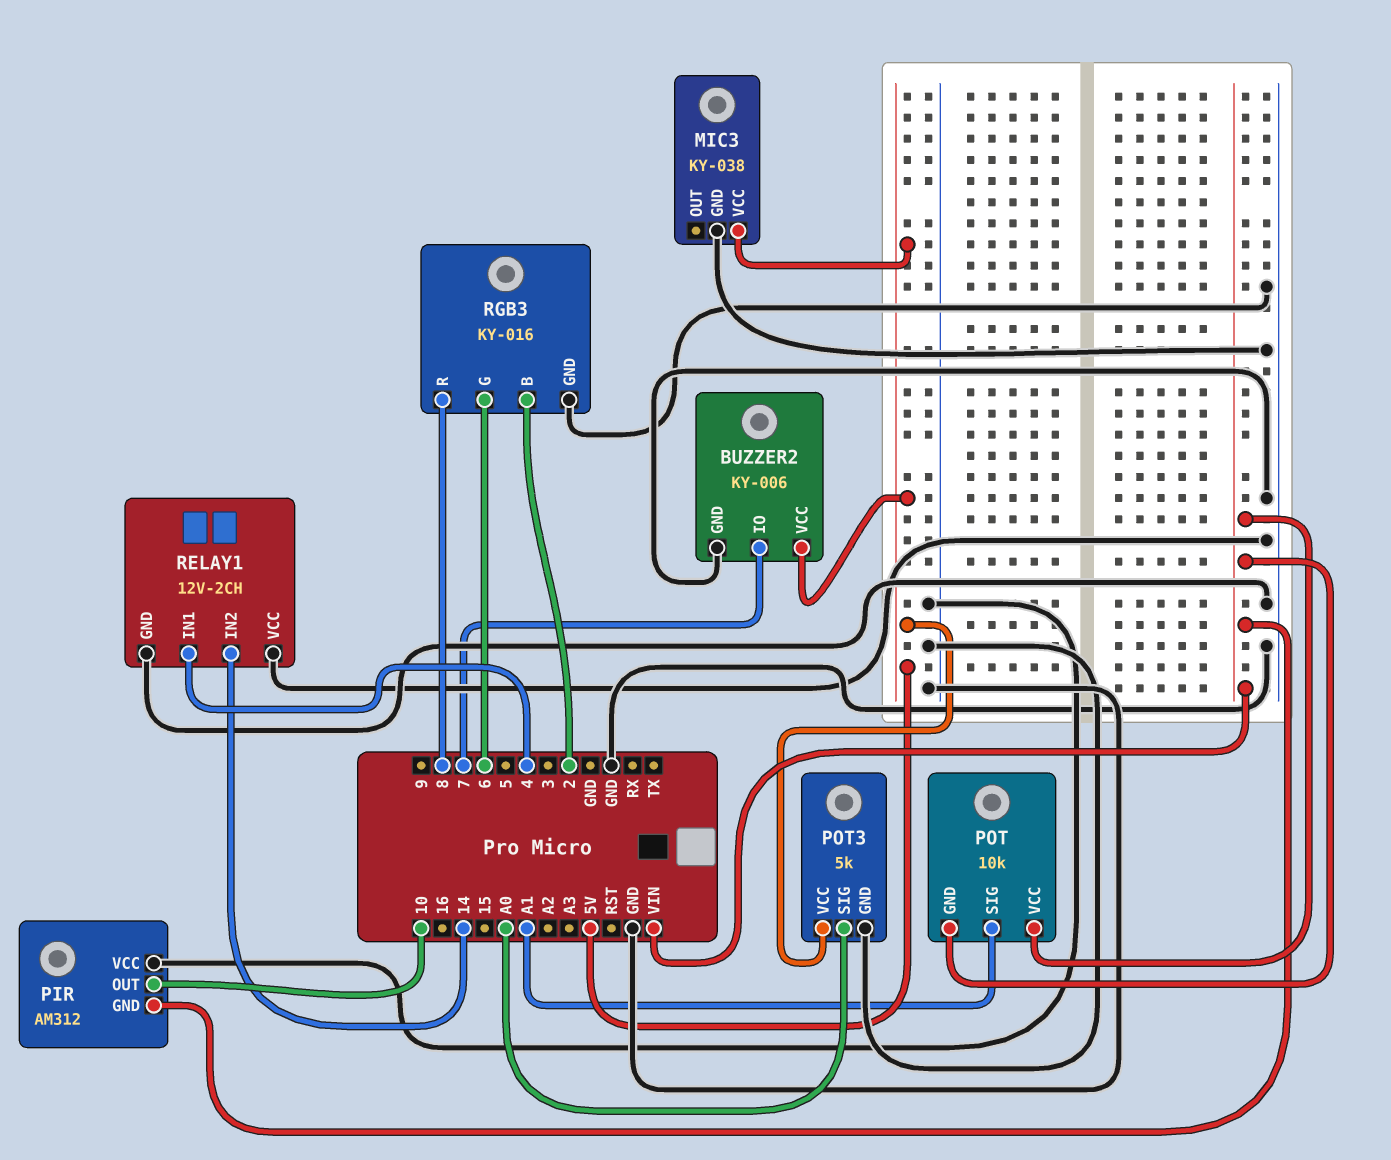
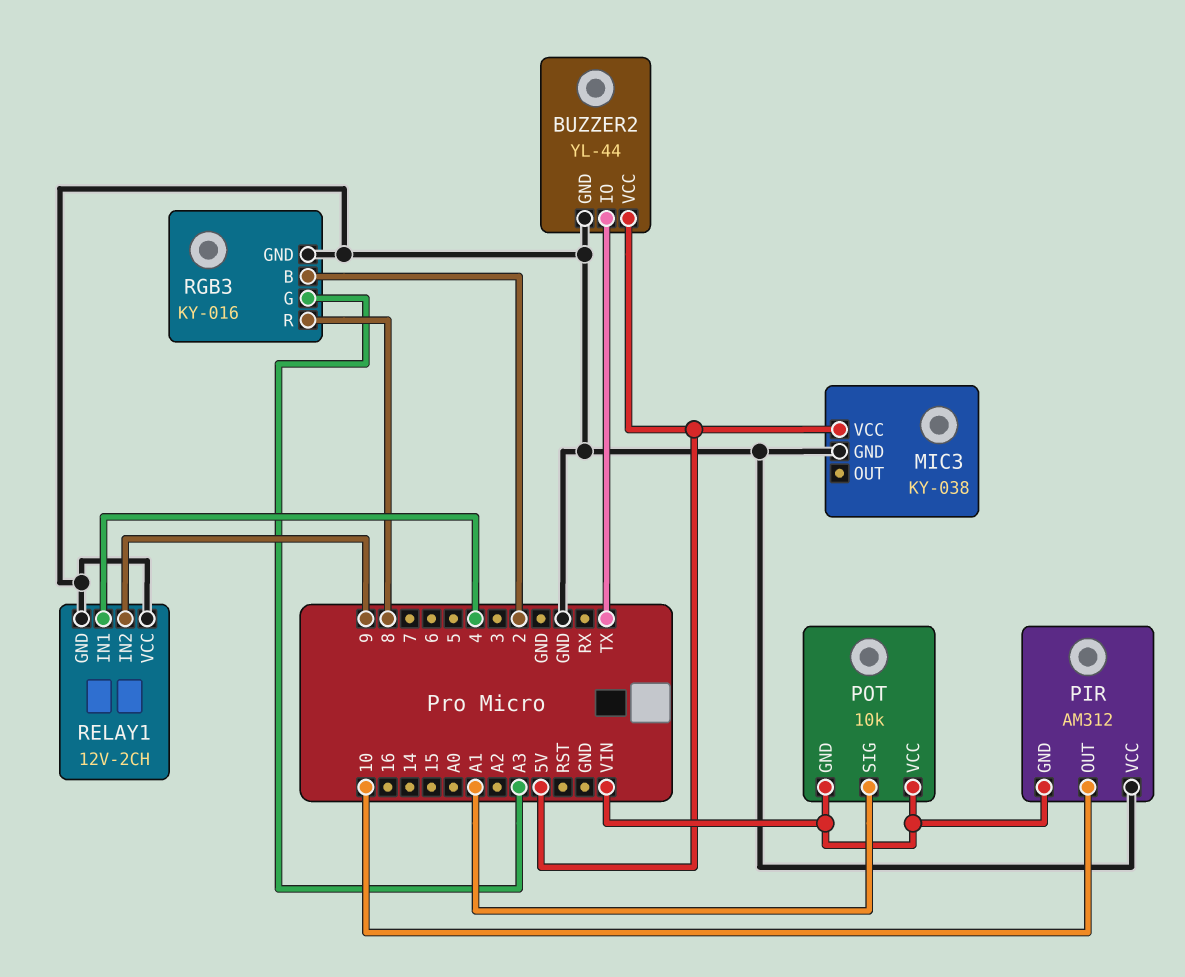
BUZZER2: KY-006 -> YL-44
BUZZER2 pin IO: 7 -> TX
POT3: 5k -> none
POT3 pin GND: GND -> none
POT3 pin SIG: A0 -> none
POT3 pin VCC: 5V -> none
RELAY1 pin IN2: 14 -> 9
RGB3 pin G: 6 -> A3

